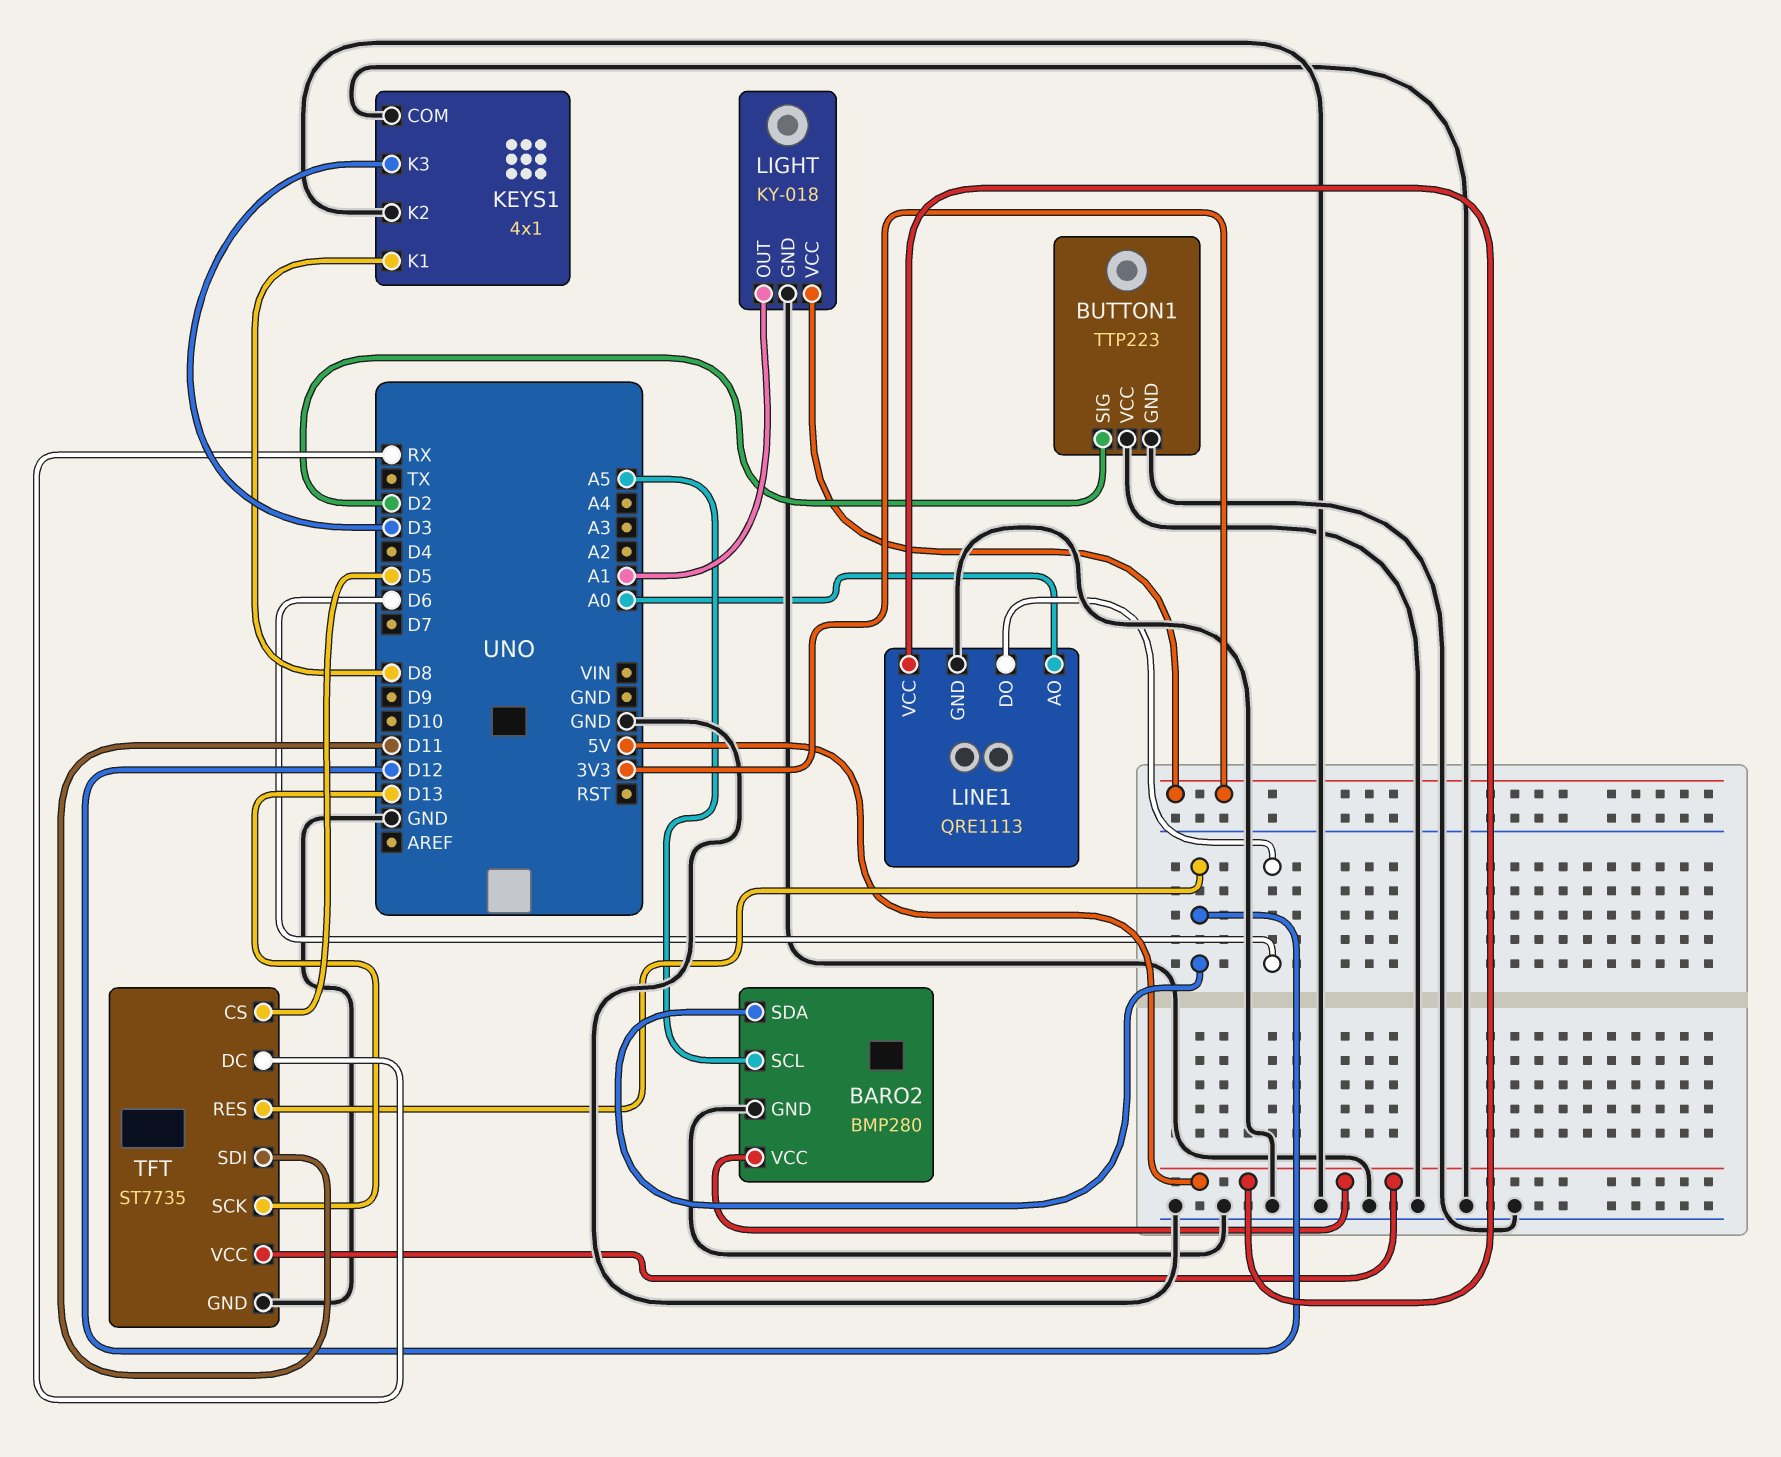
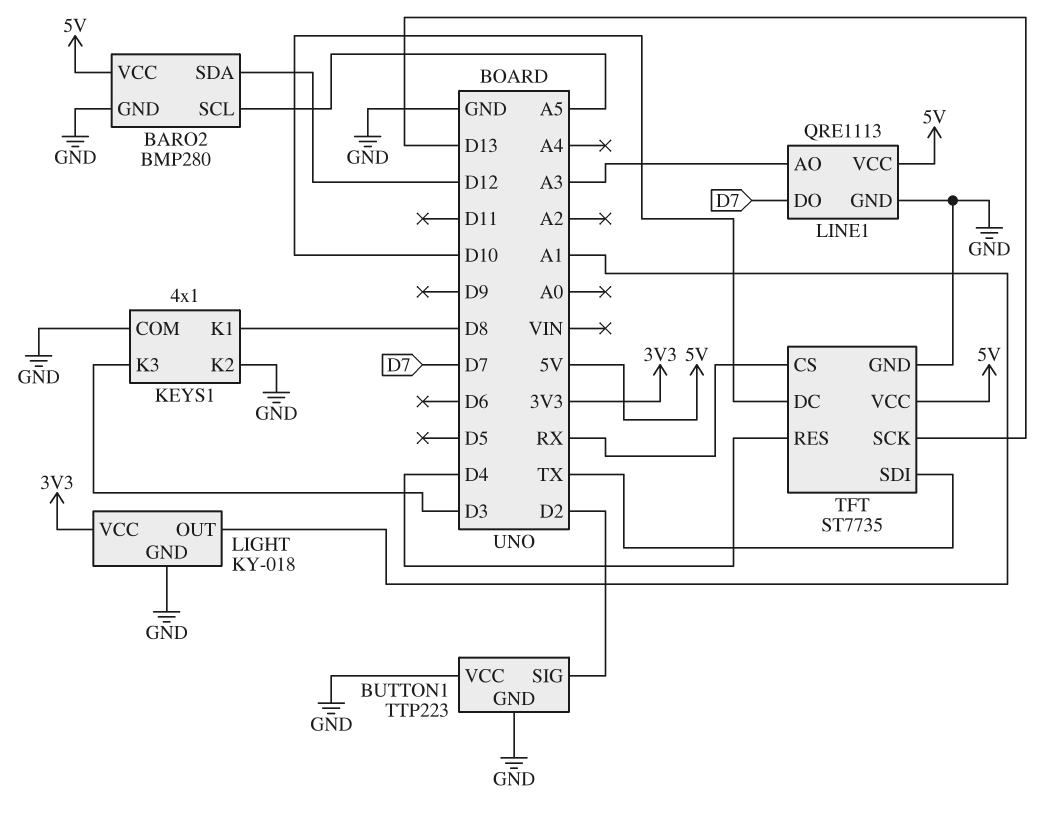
LINE1 pin AO: A0 -> A3
LINE1 pin DO: D6 -> D7
TFT pin CS: D5 -> RX
TFT pin DC: RX -> D10
TFT pin RES: D12 -> D4
TFT pin SDI: D11 -> TX

